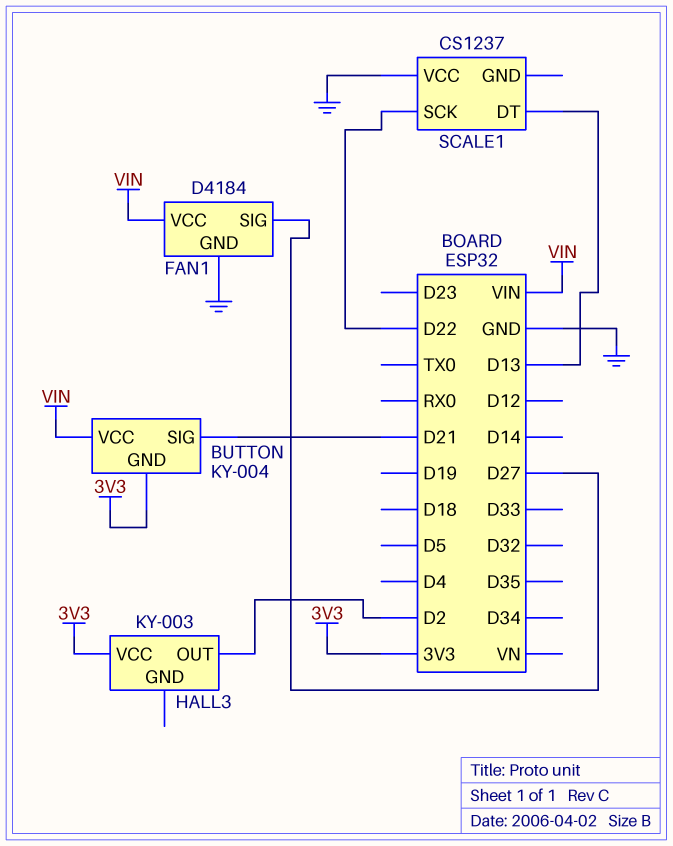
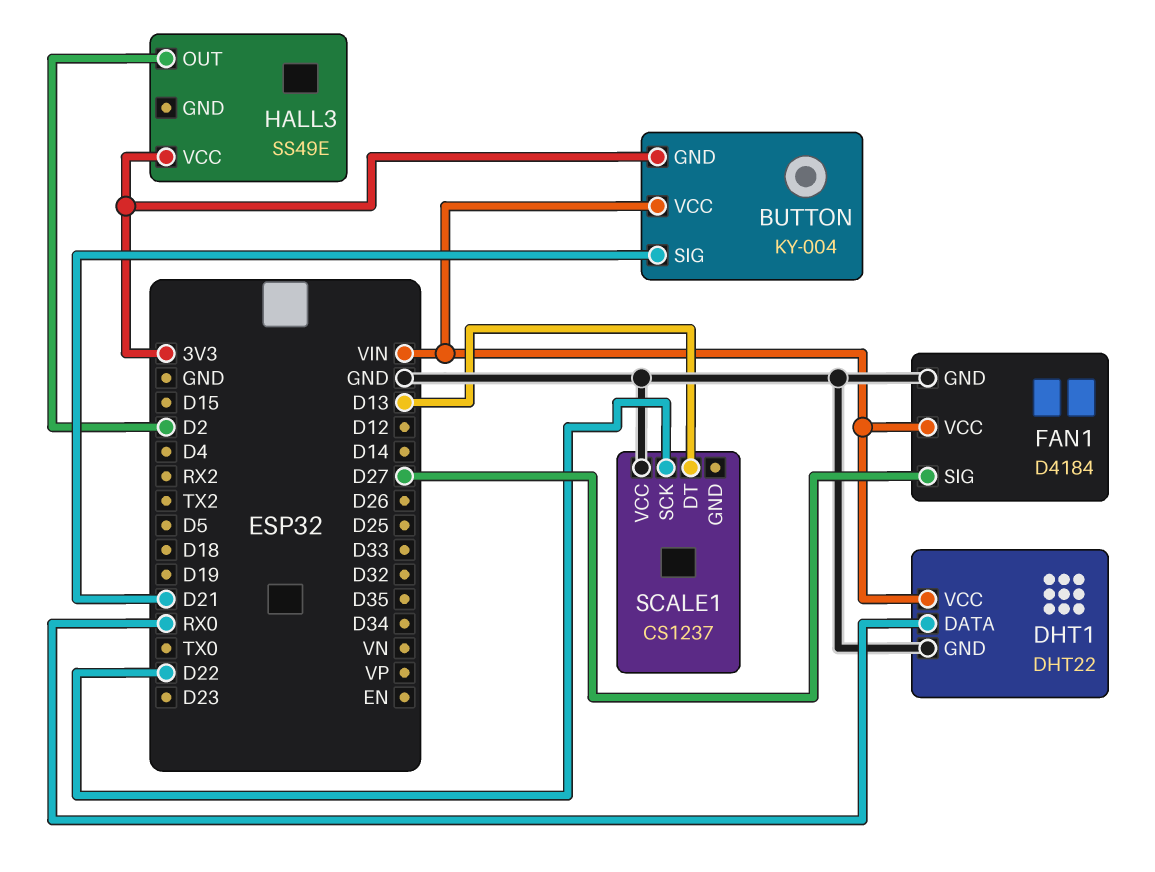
DHT1: none -> DHT22
DHT1 pin DATA: none -> RX0
DHT1 pin GND: none -> GND
DHT1 pin VCC: none -> VIN
HALL3: KY-003 -> SS49E

